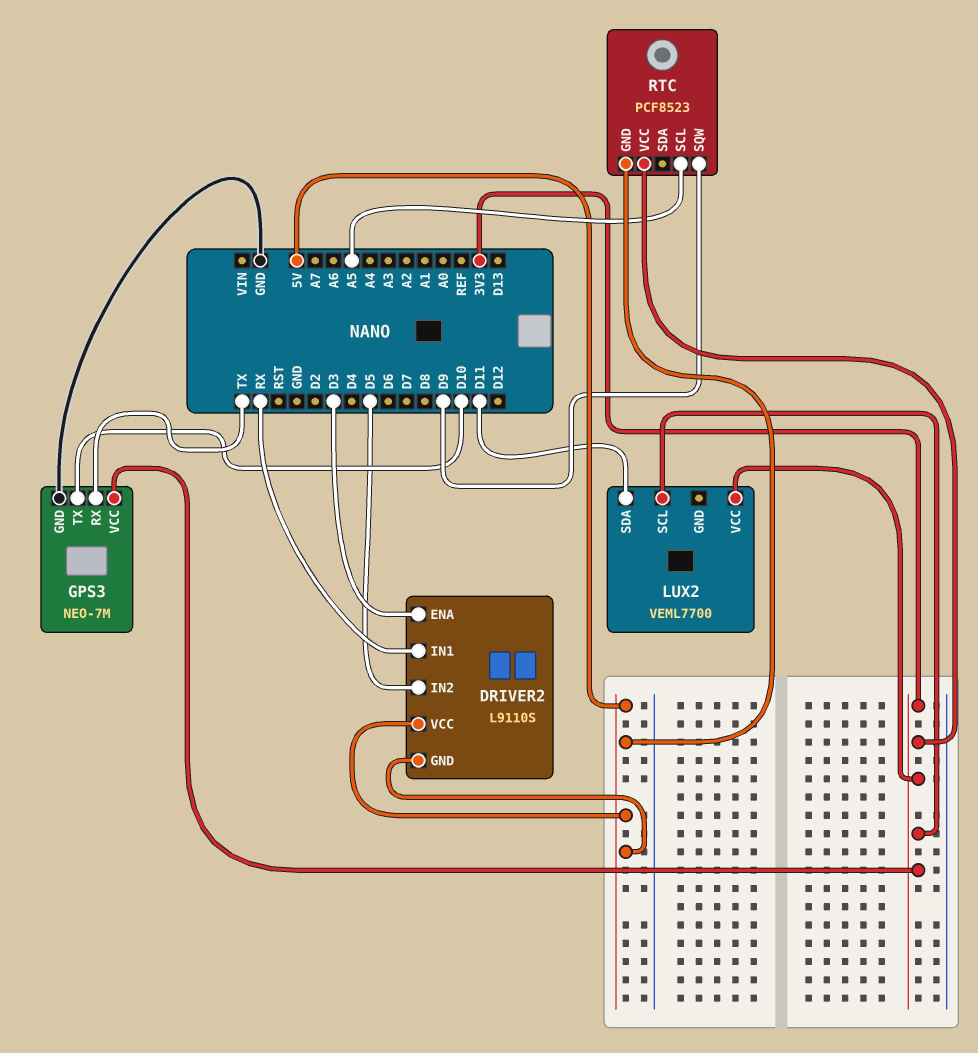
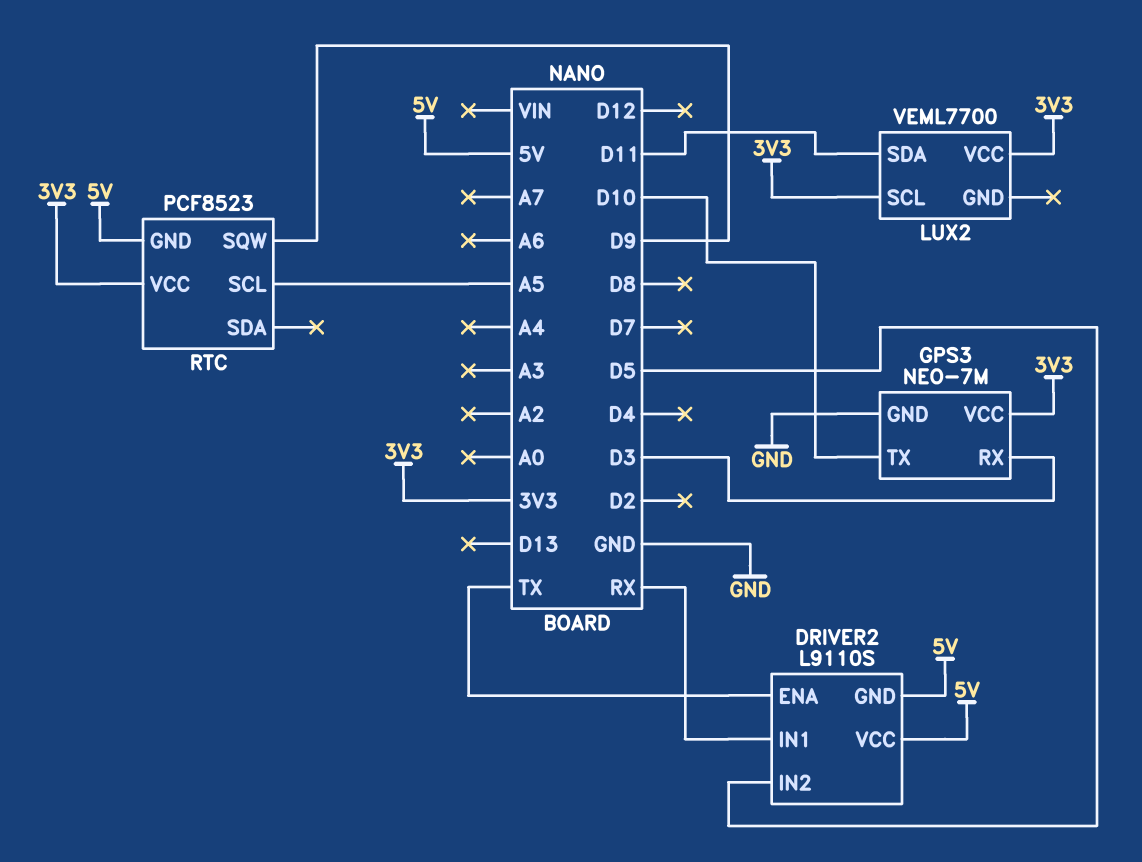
DRIVER2 pin ENA: D3 -> TX
GPS3 pin RX: TX -> D3

